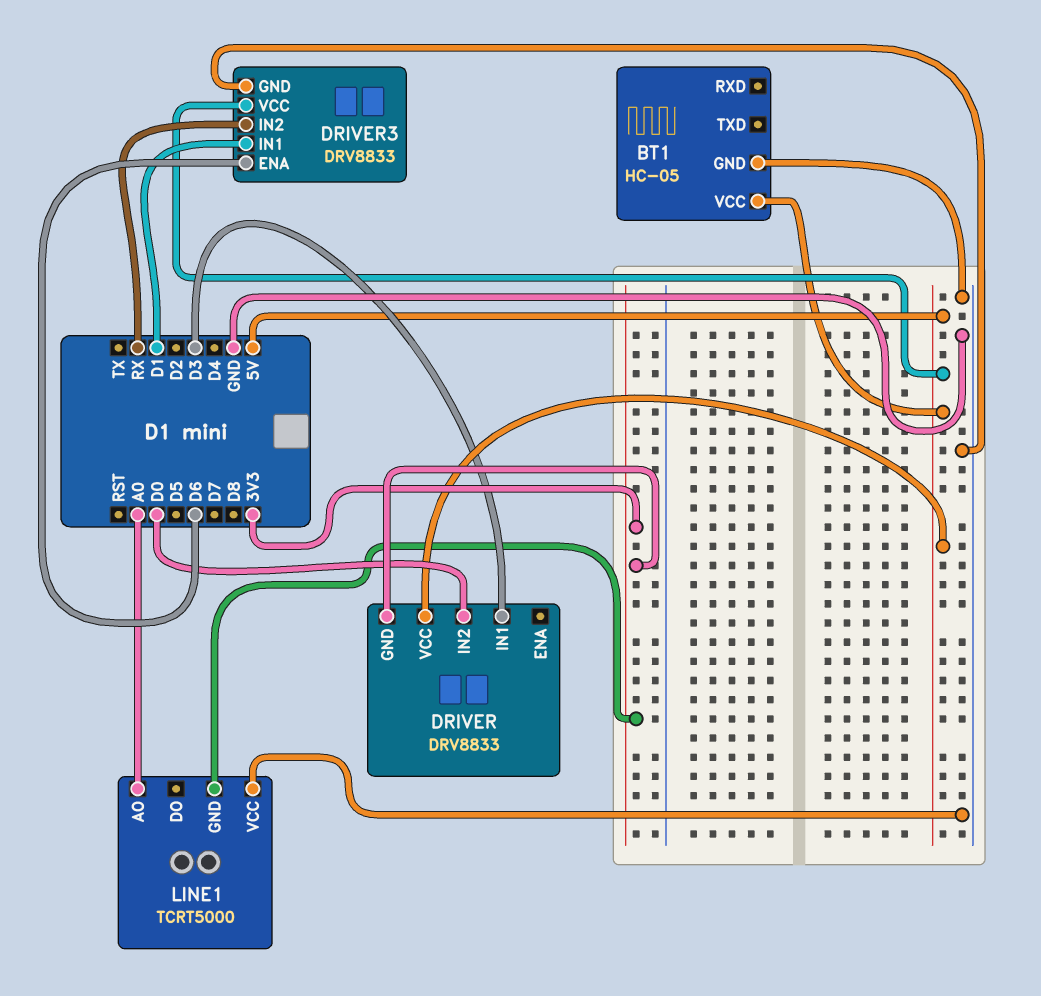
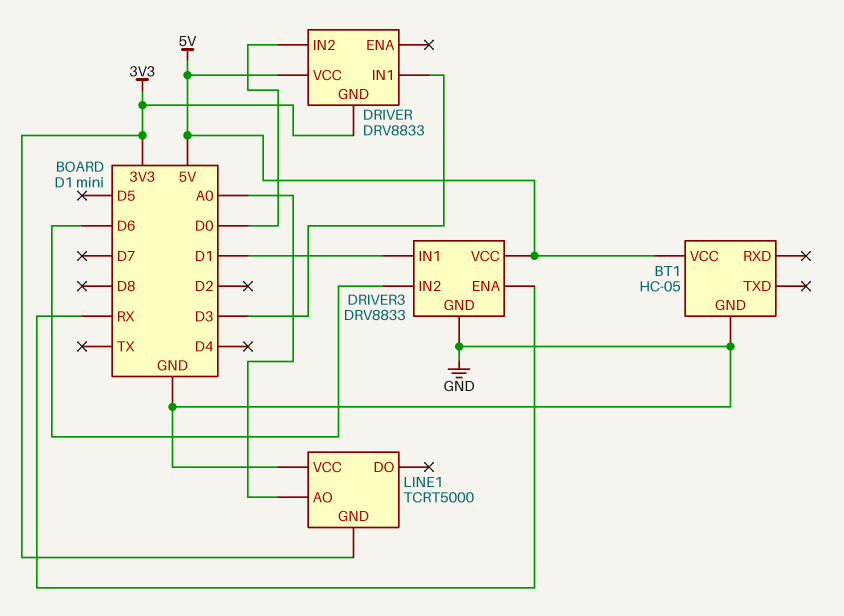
DRIVER3 pin ENA: D6 -> RX
DRIVER3 pin IN2: RX -> D6

